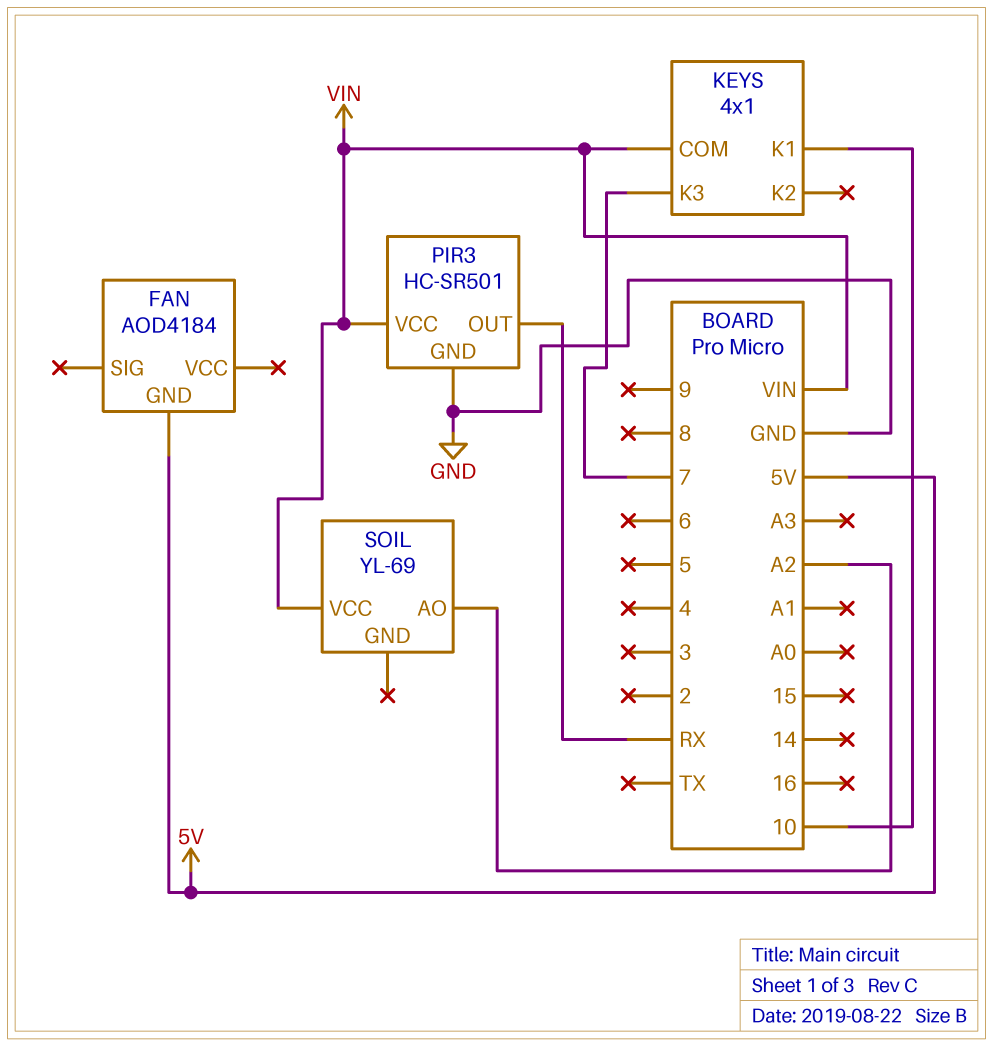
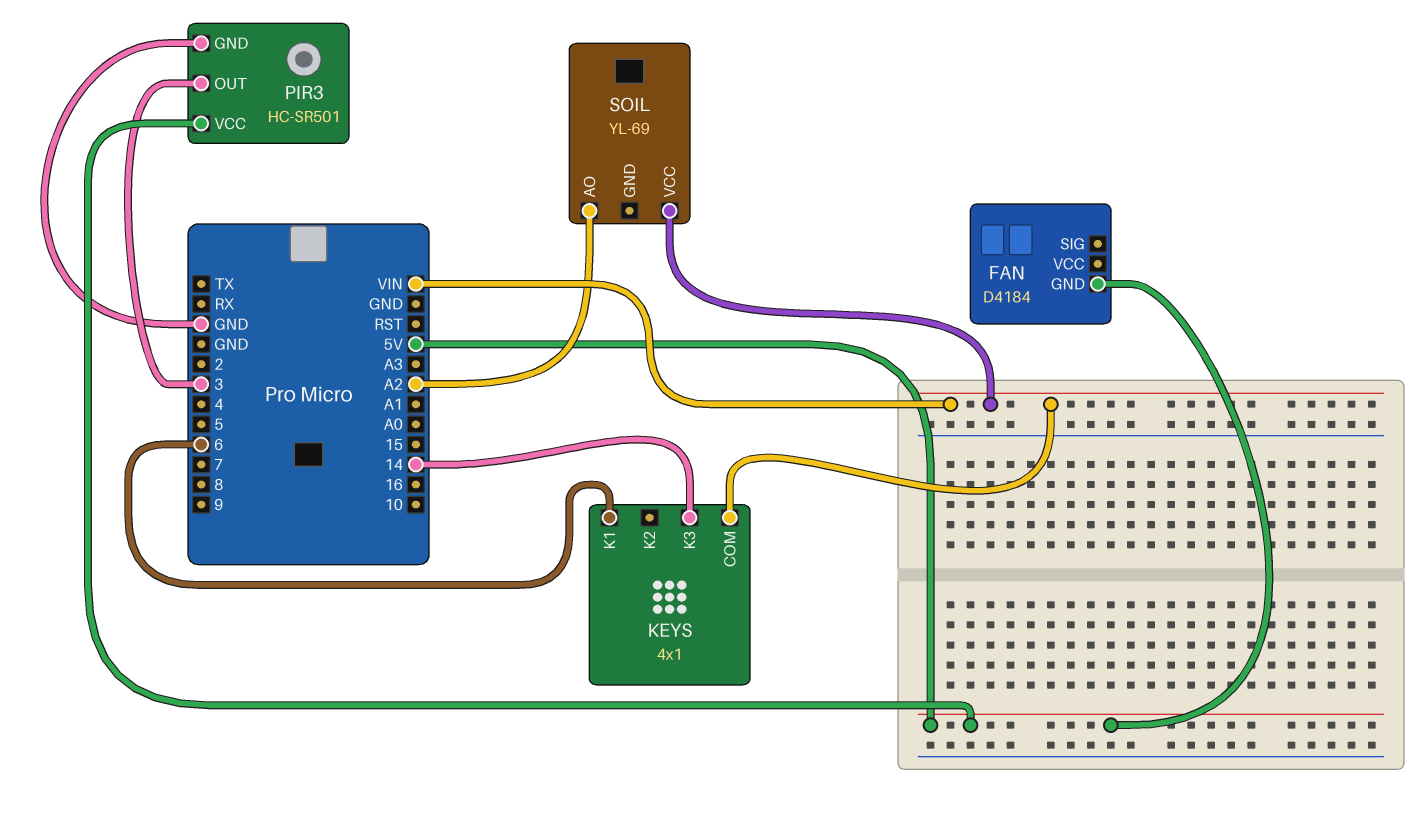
FAN: AOD4184 -> D4184
KEYS pin K1: 10 -> 6
KEYS pin K3: 7 -> 14
PIR3 pin OUT: RX -> 3
PIR3 pin VCC: VIN -> 5V

